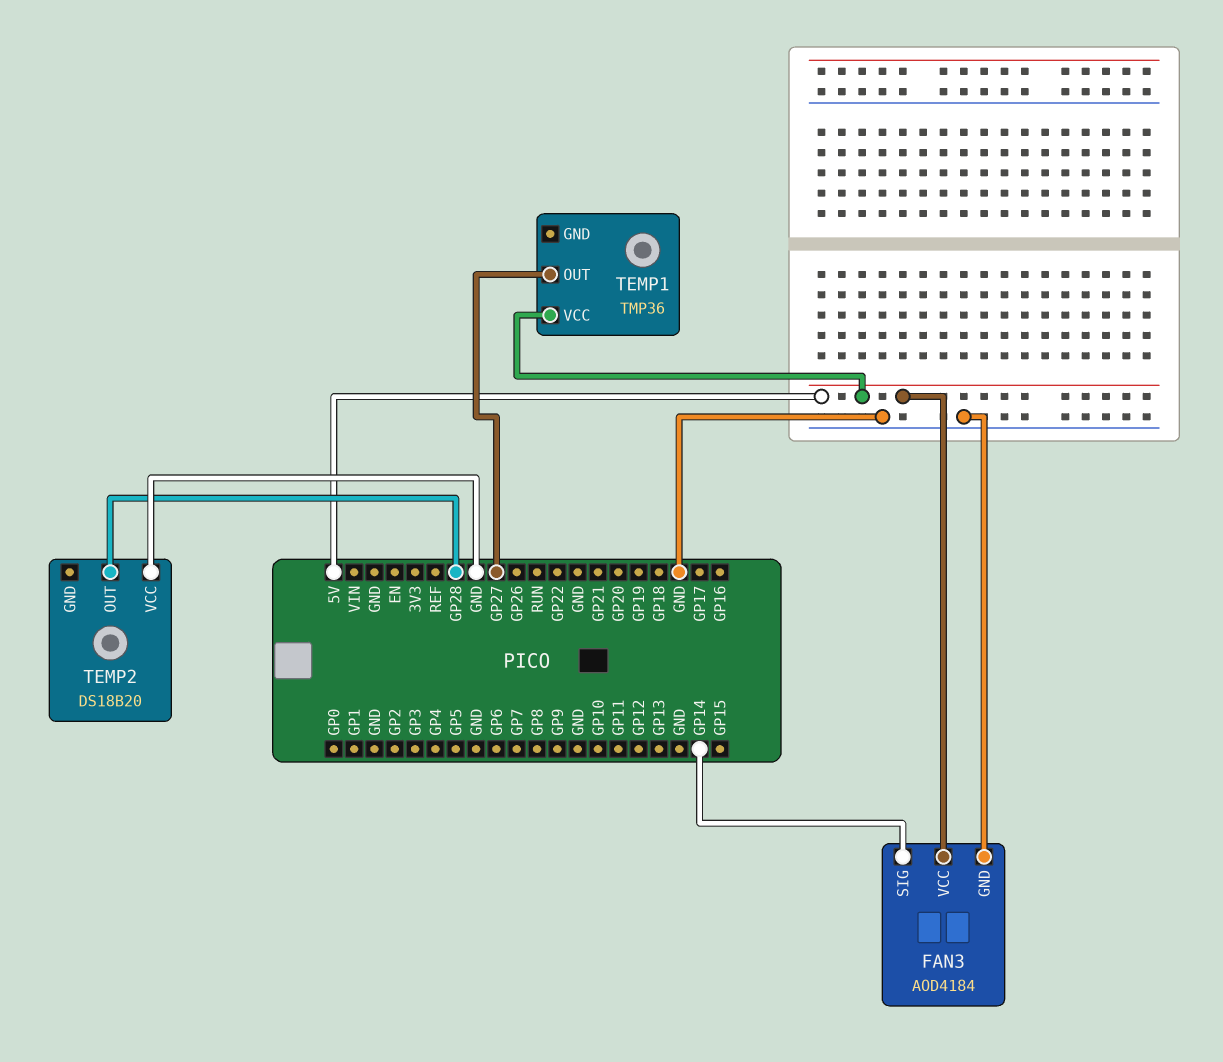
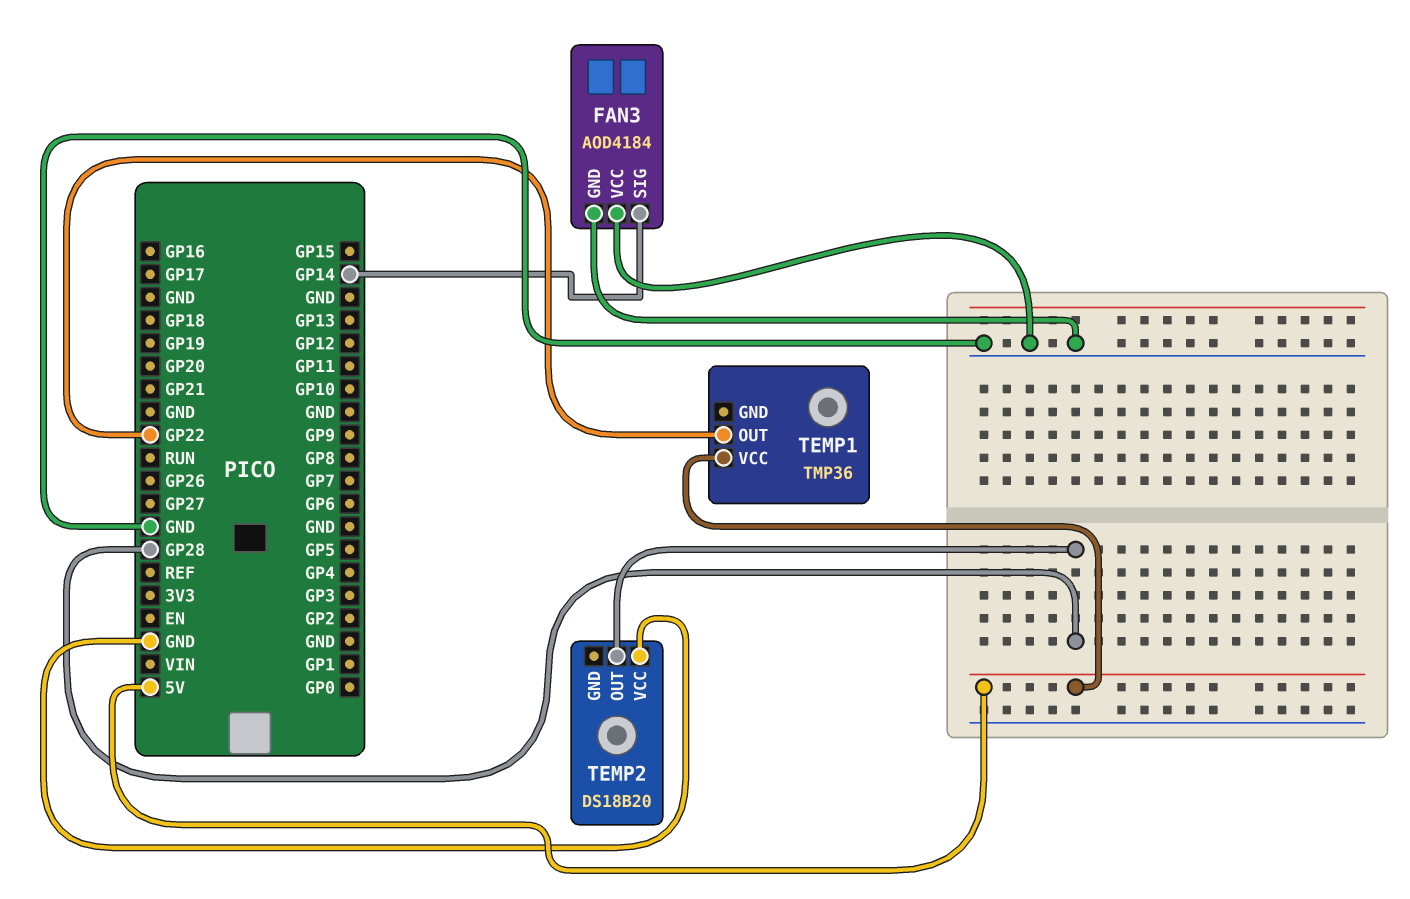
FAN3 pin VCC: 5V -> GND
TEMP1 pin OUT: GP27 -> GP22

